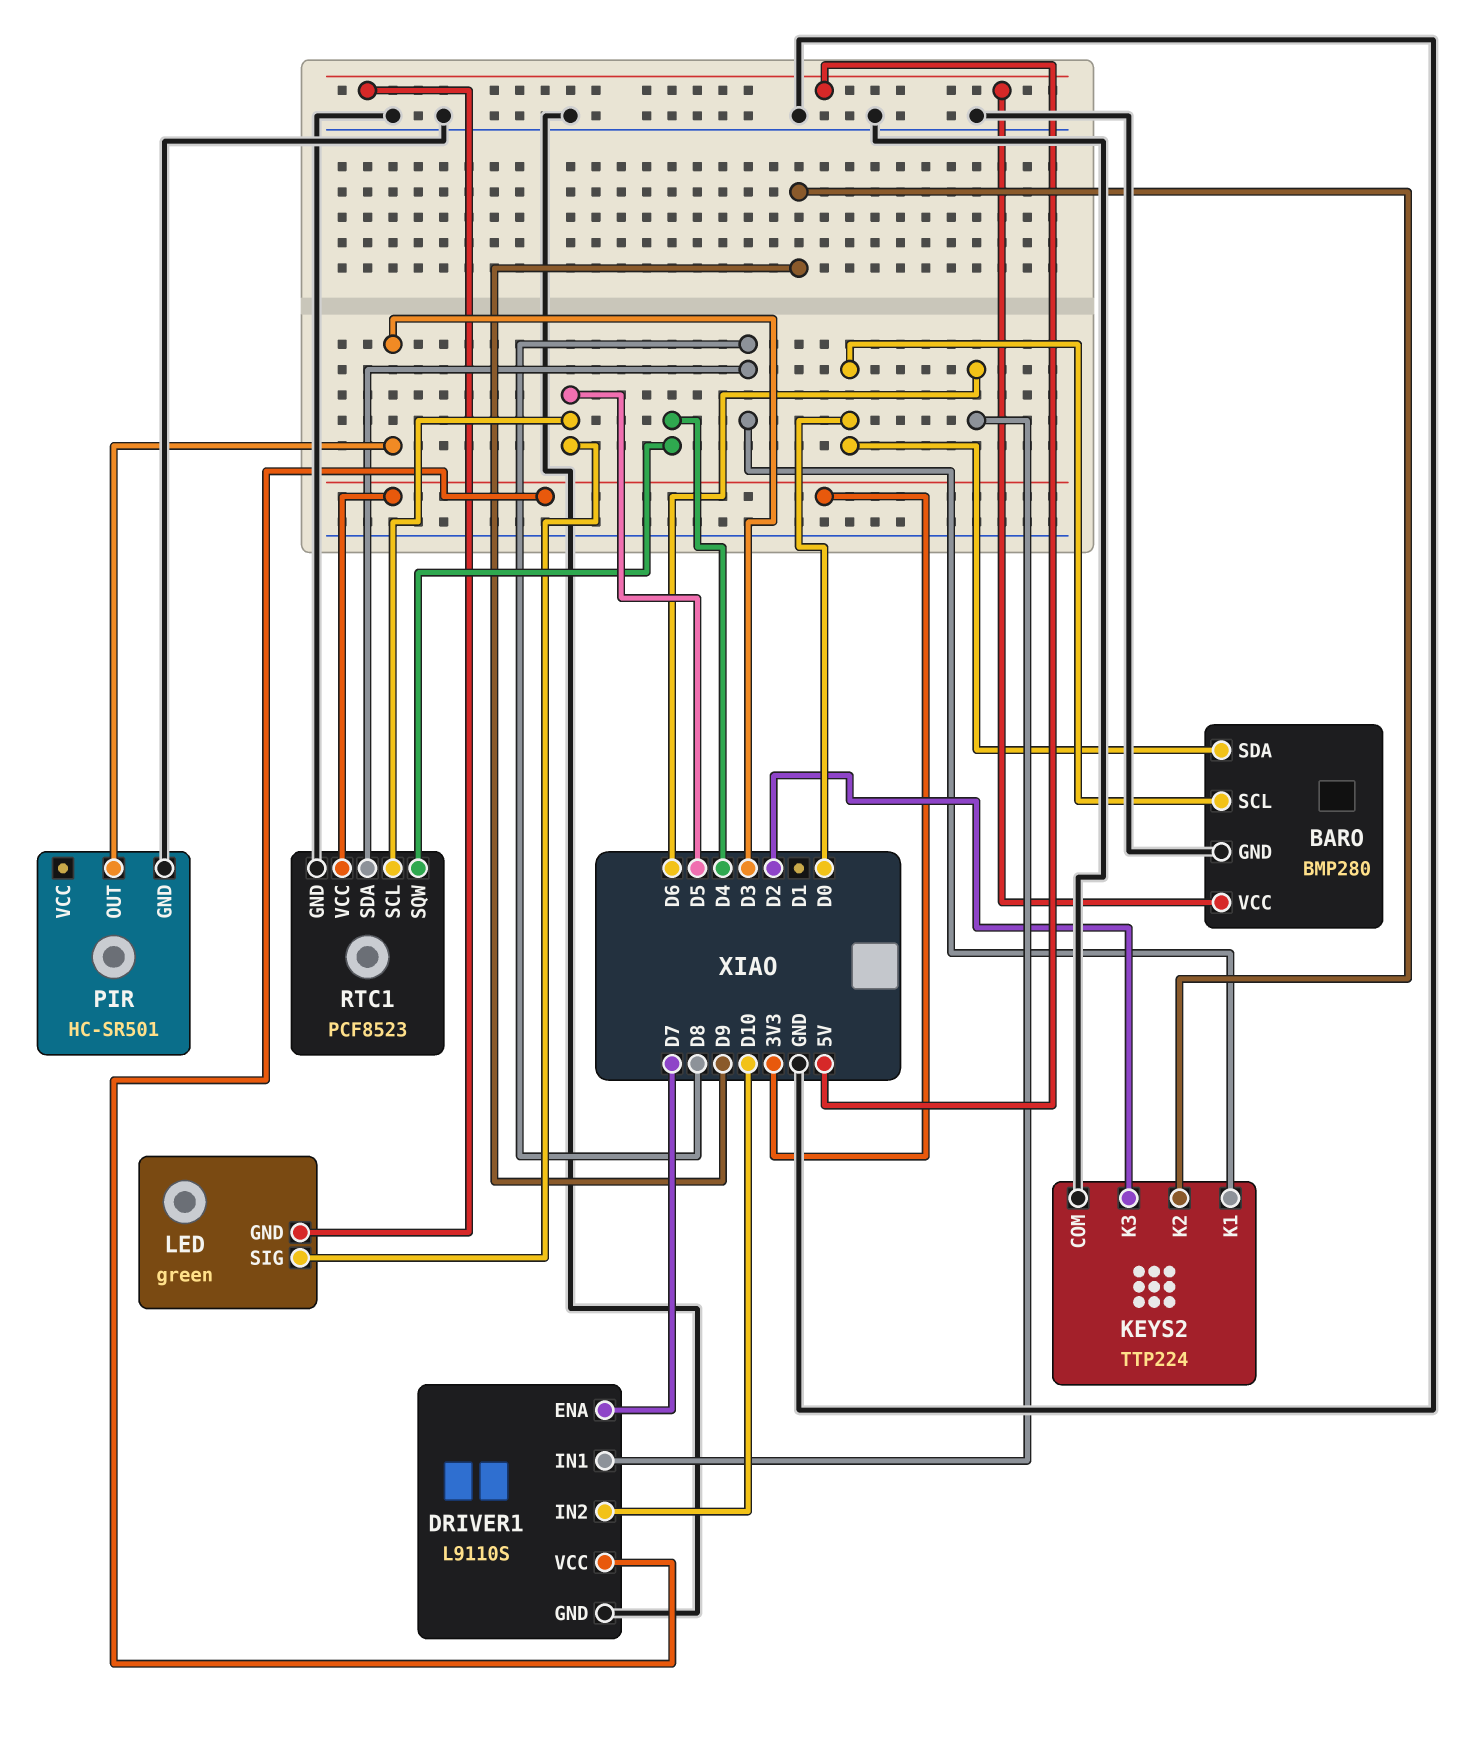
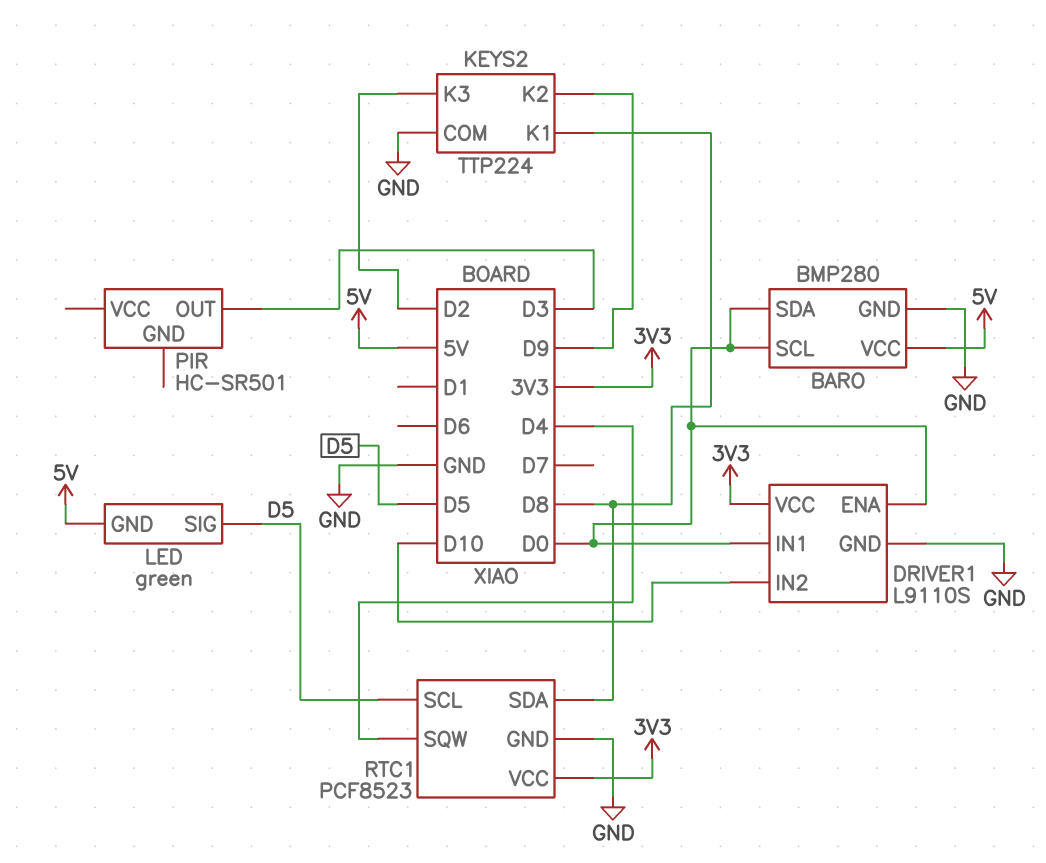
DRIVER1 pin ENA: D7 -> D0
DRIVER1 pin IN1: D6 -> D0
PIR pin GND: GND -> none

